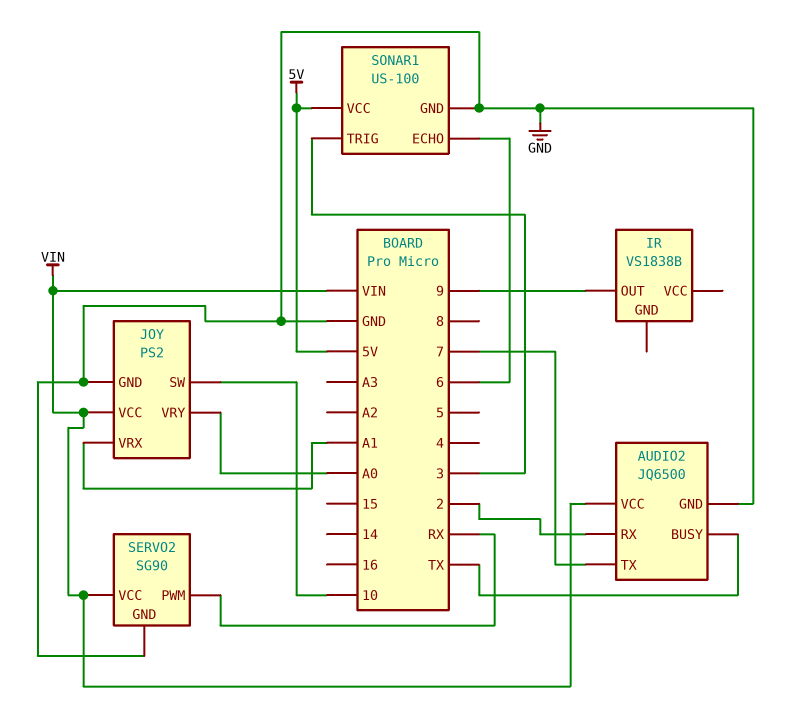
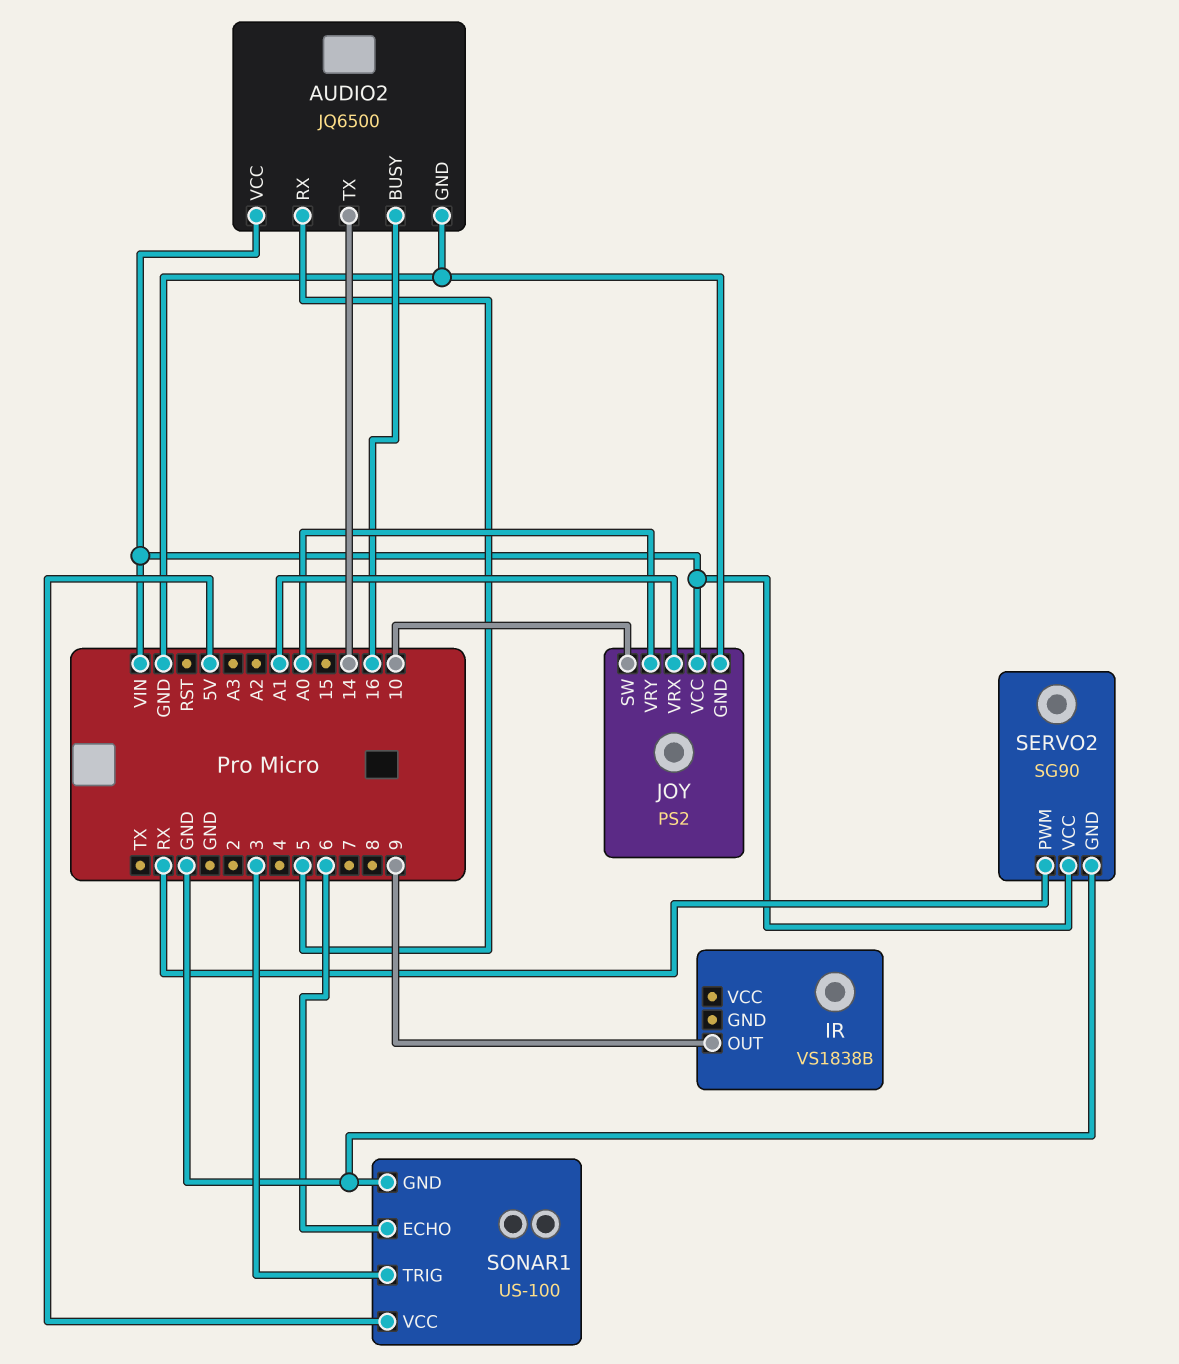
AUDIO2 pin BUSY: TX -> 16
AUDIO2 pin RX: 2 -> 5
AUDIO2 pin TX: 7 -> 14

